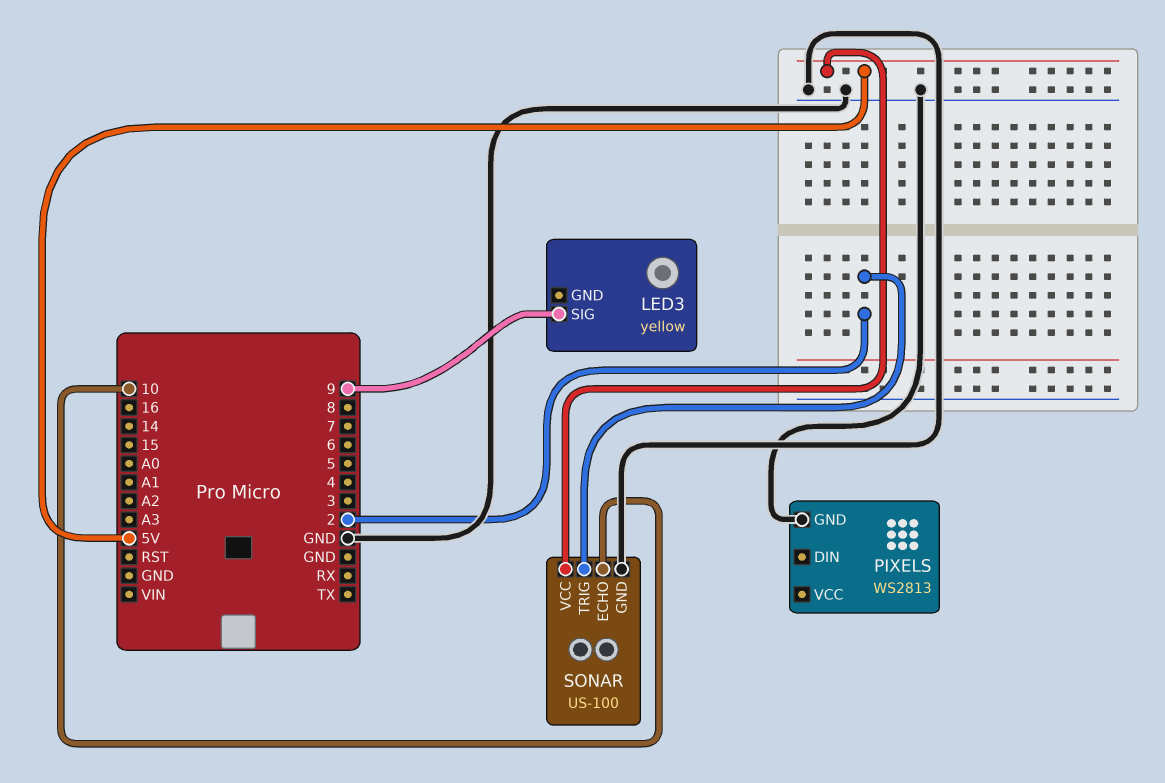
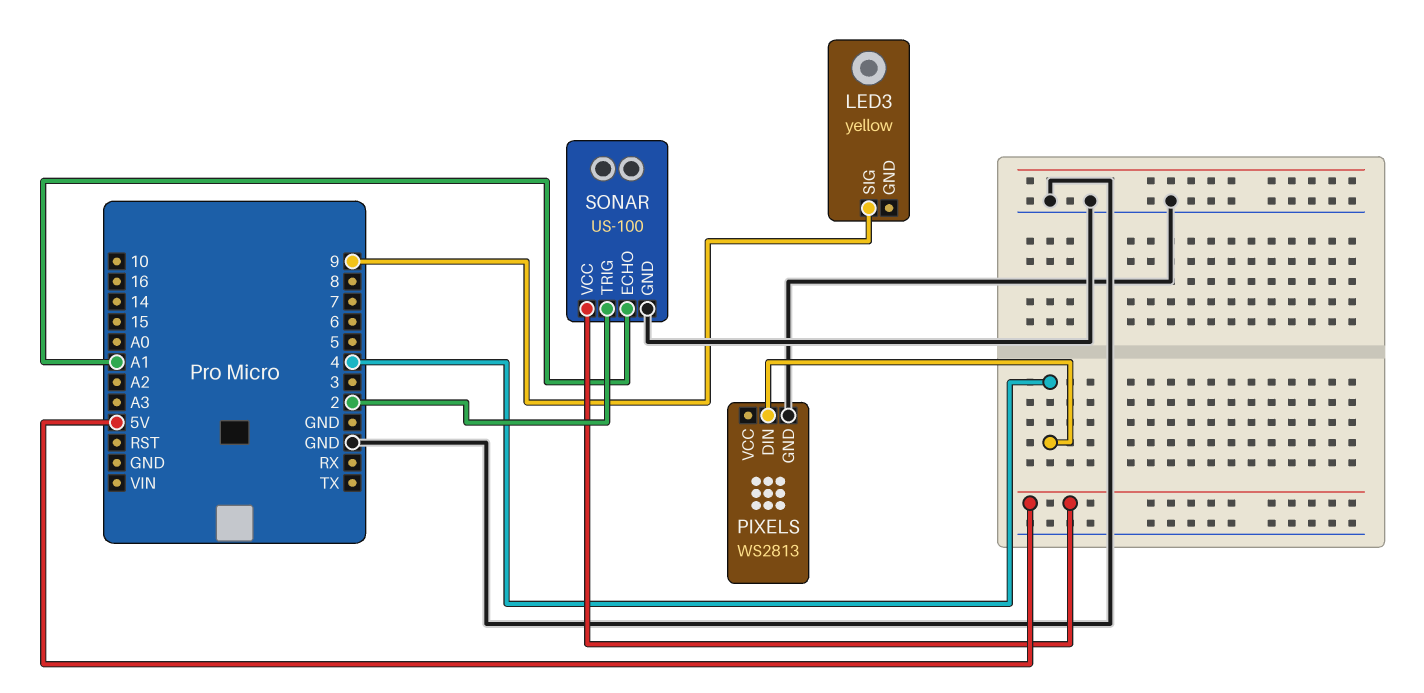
PIXELS pin DIN: none -> 4
SONAR pin ECHO: 10 -> A1

